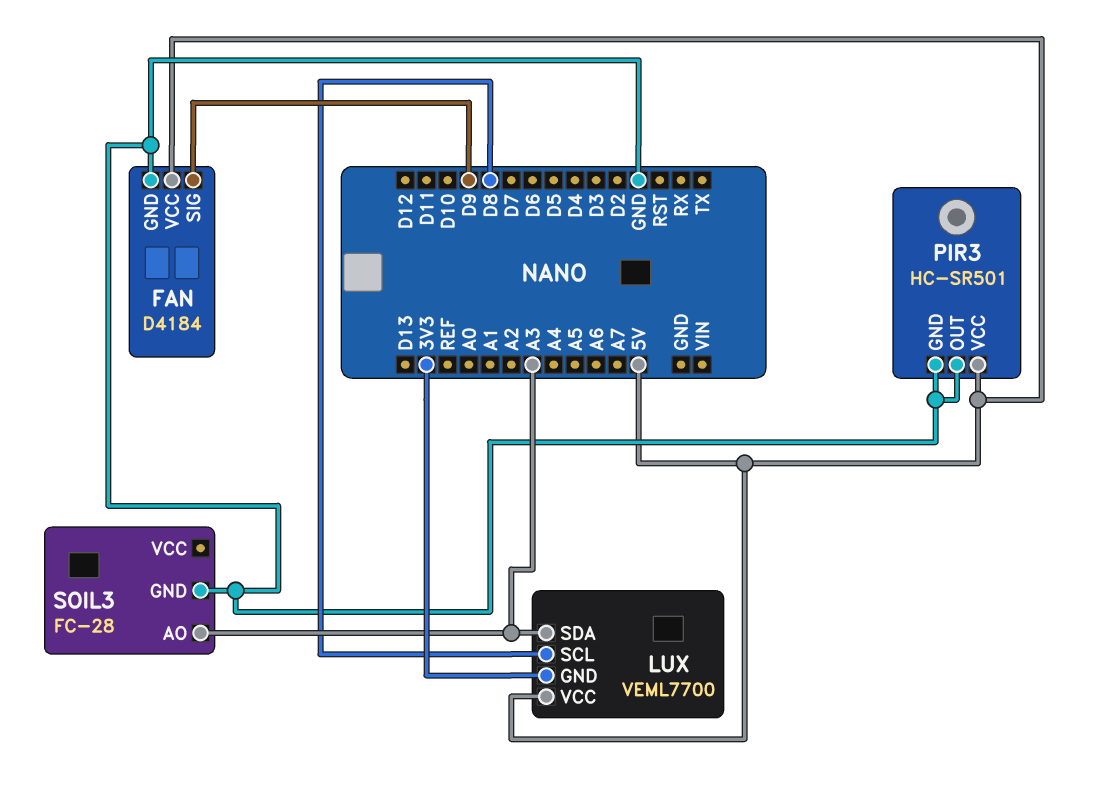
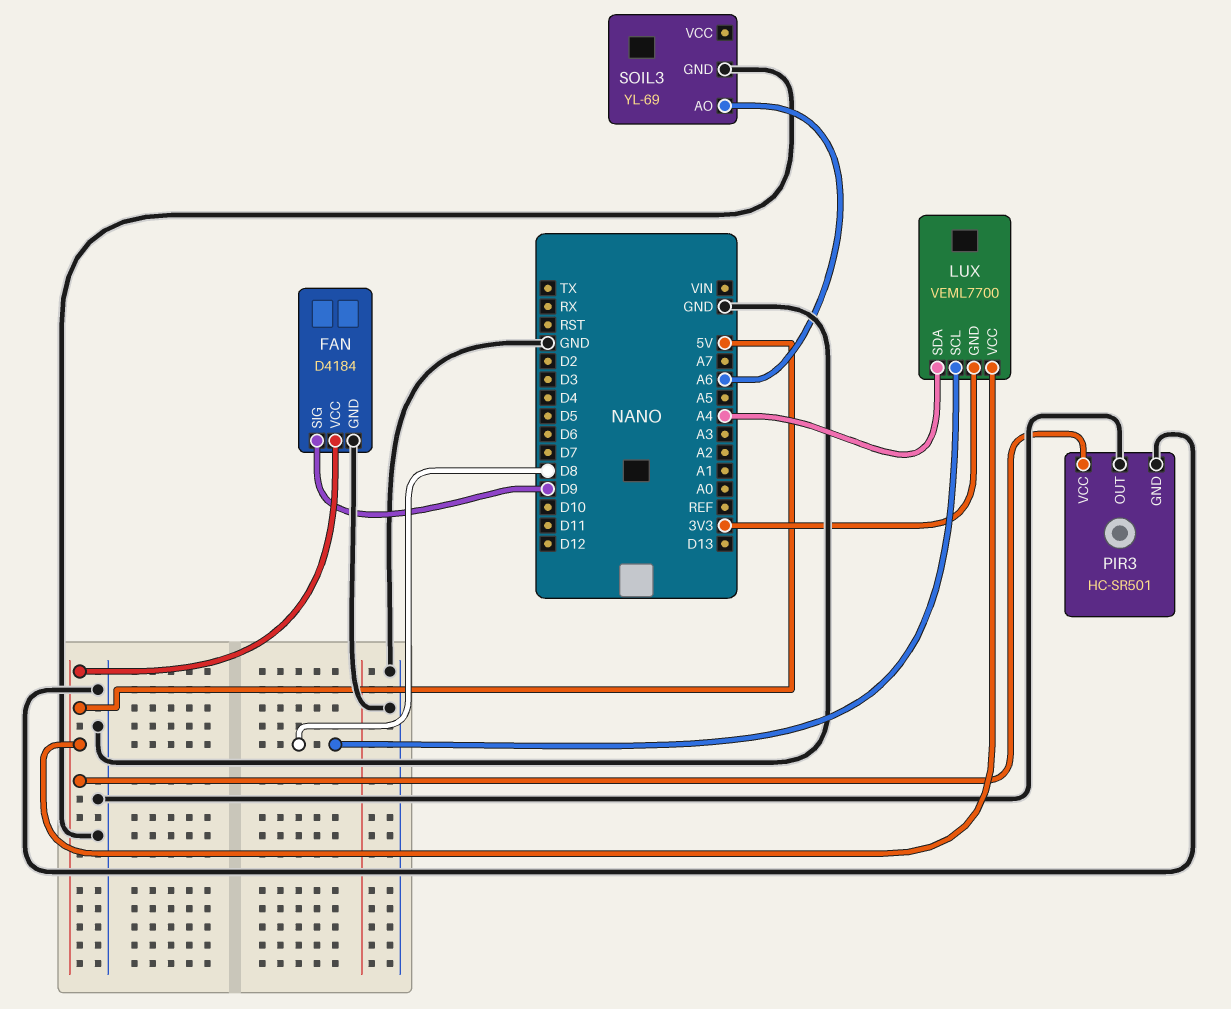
LUX pin SDA: A3 -> A4
SOIL3: FC-28 -> YL-69
SOIL3 pin AO: A3 -> A6

